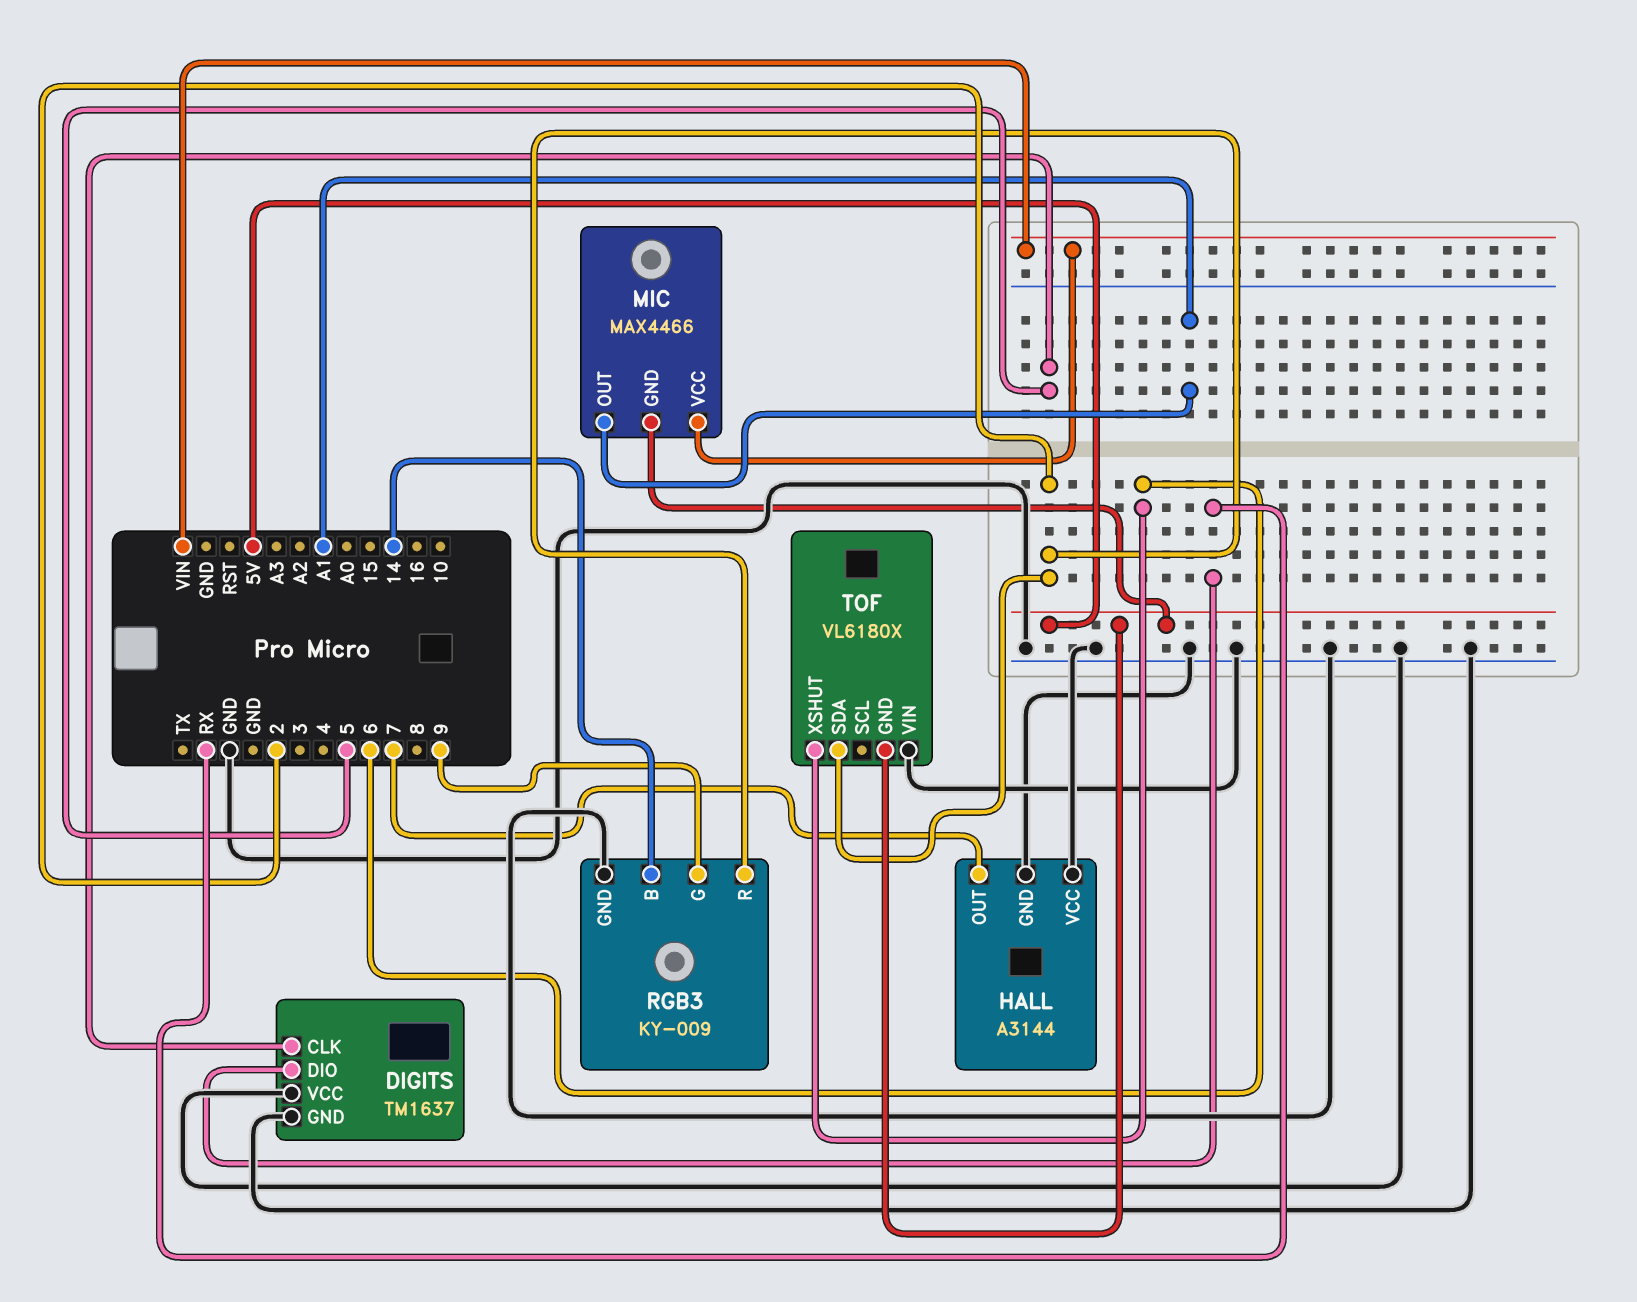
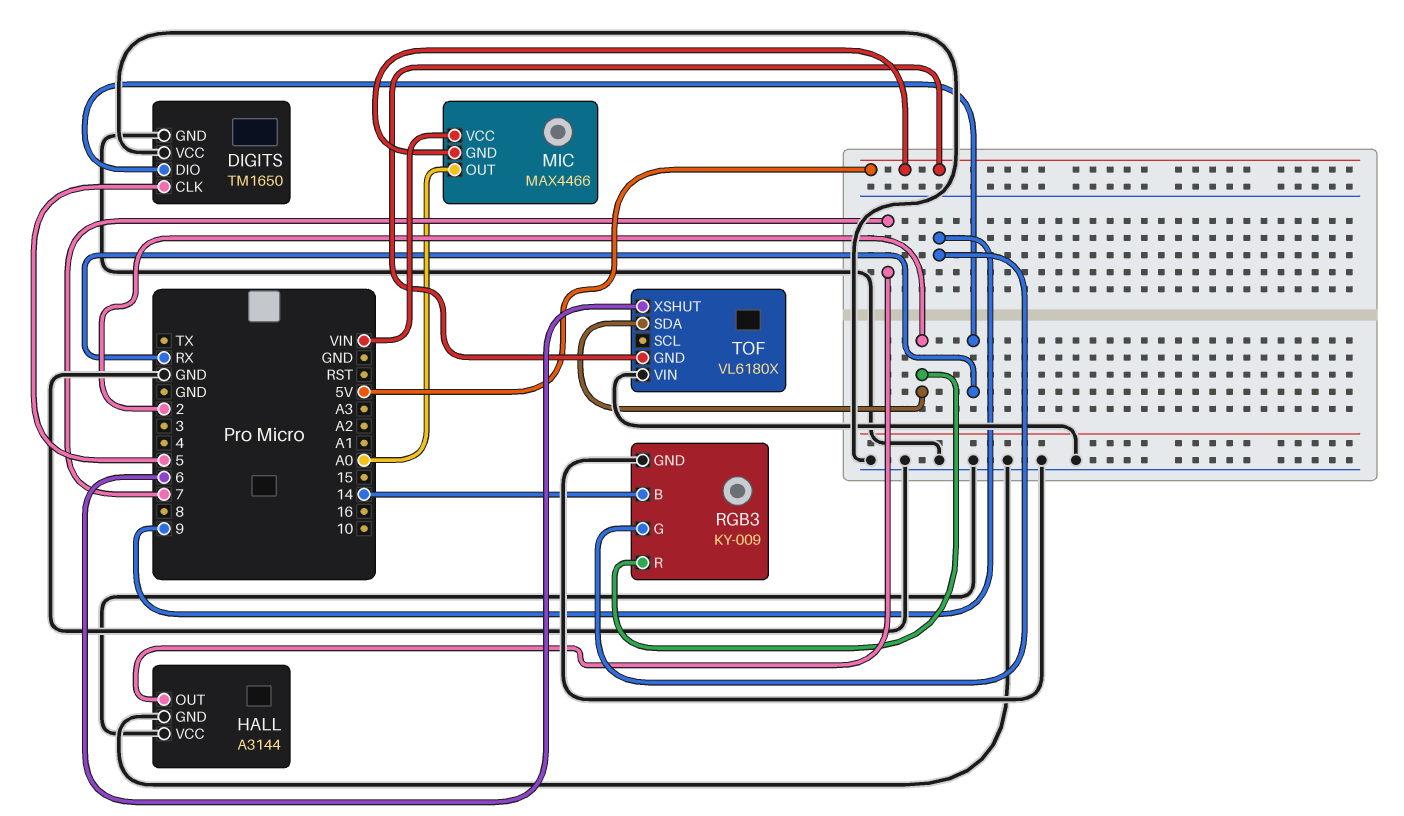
DIGITS: TM1637 -> TM1650
MIC pin OUT: A1 -> A0

